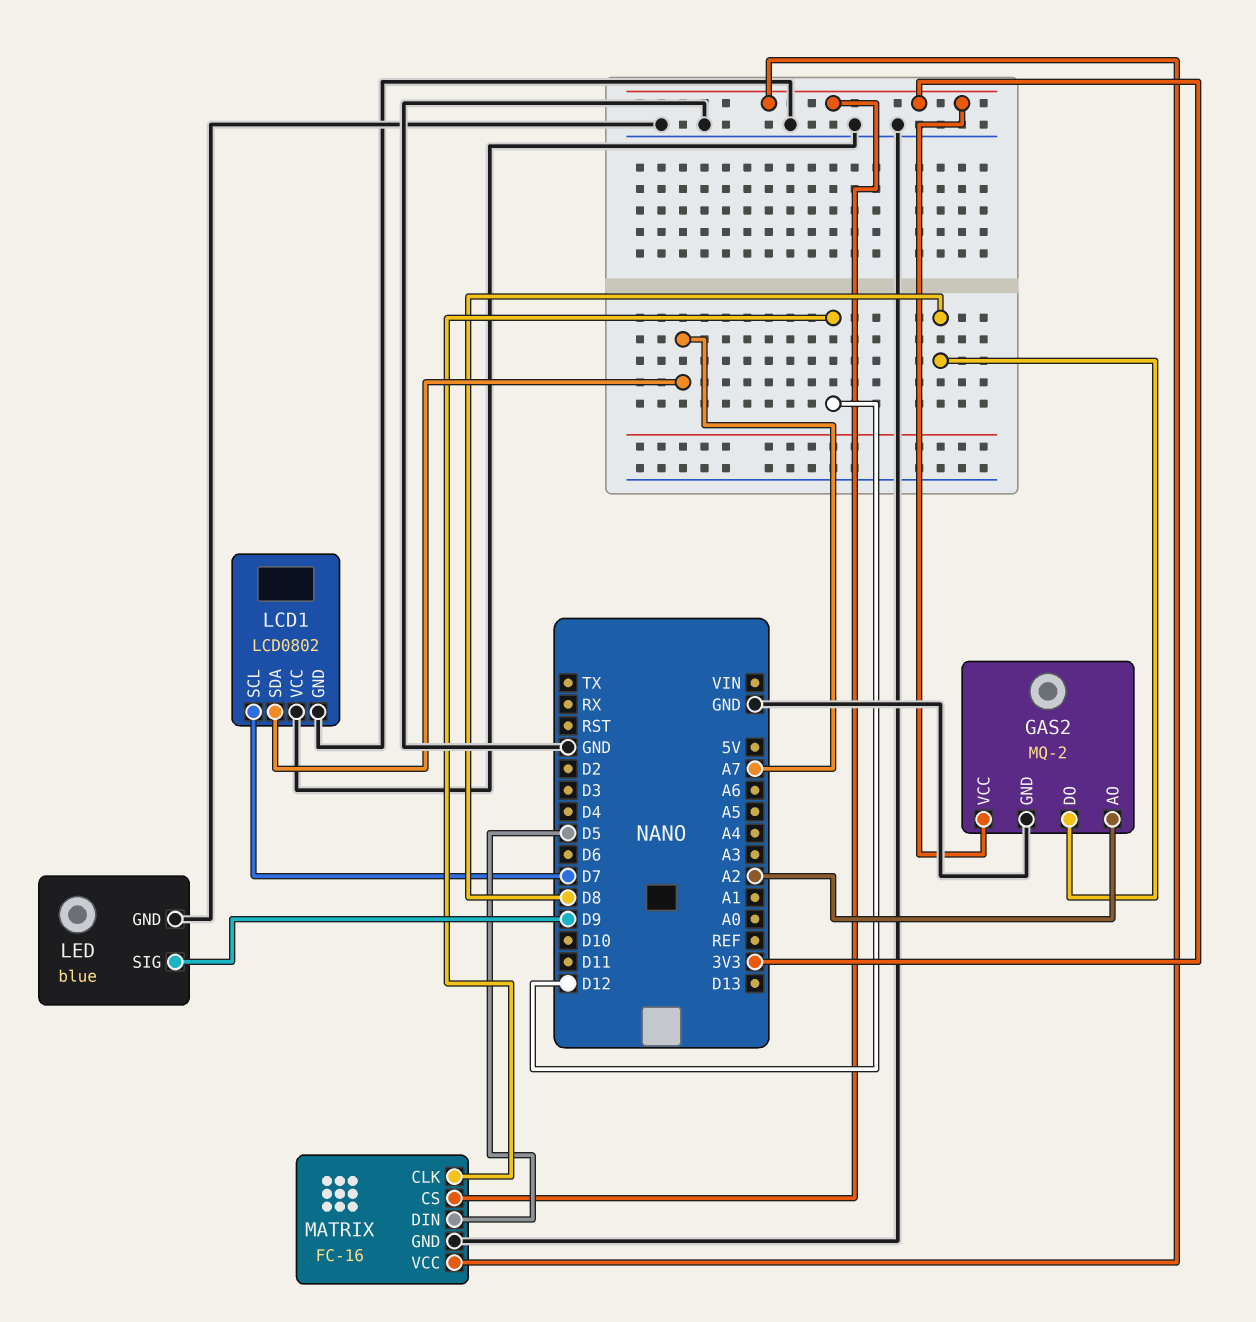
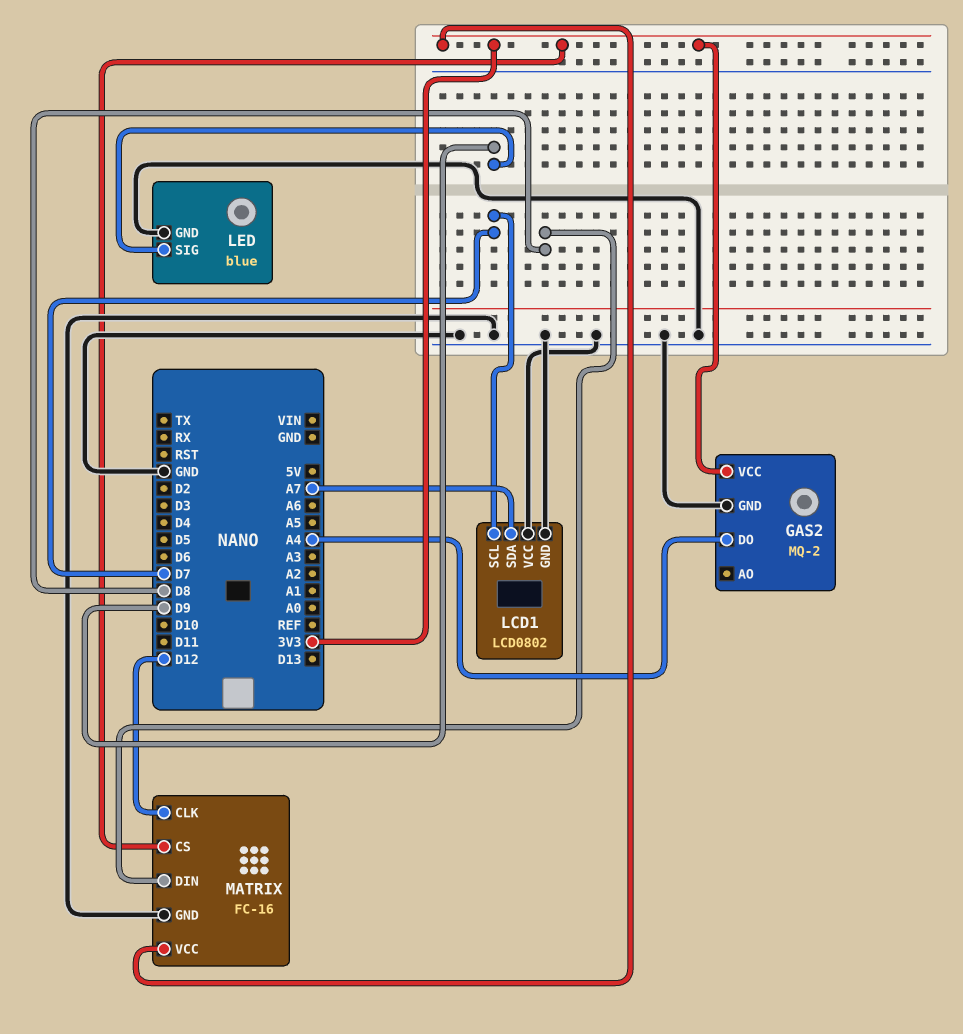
GAS2 pin AO: A2 -> none
GAS2 pin DO: D8 -> A4
MATRIX pin DIN: D5 -> D8

